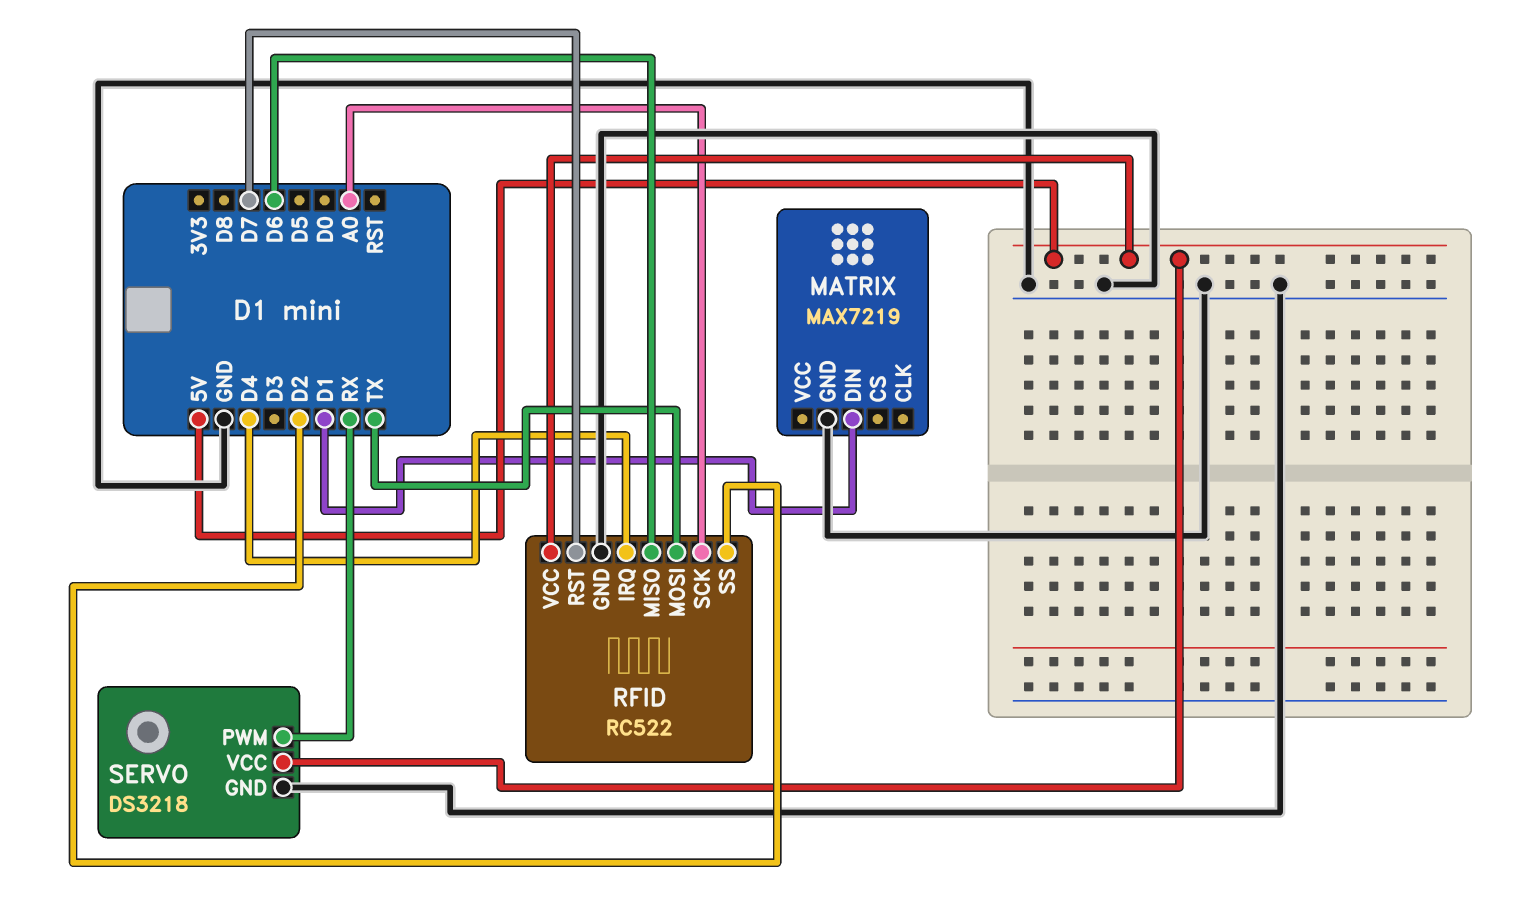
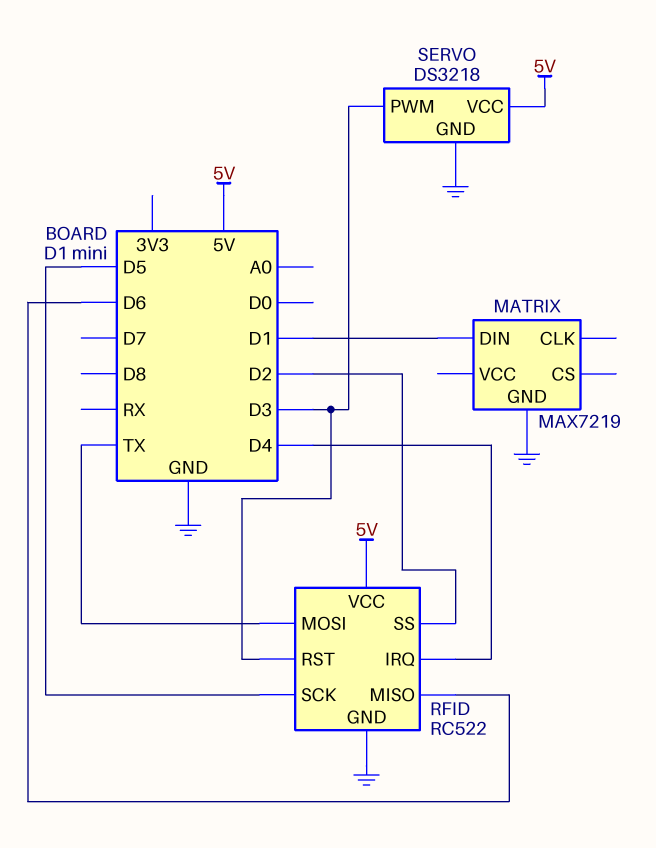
RFID pin RST: D7 -> D3
RFID pin SCK: A0 -> D5
SERVO pin PWM: RX -> D3

